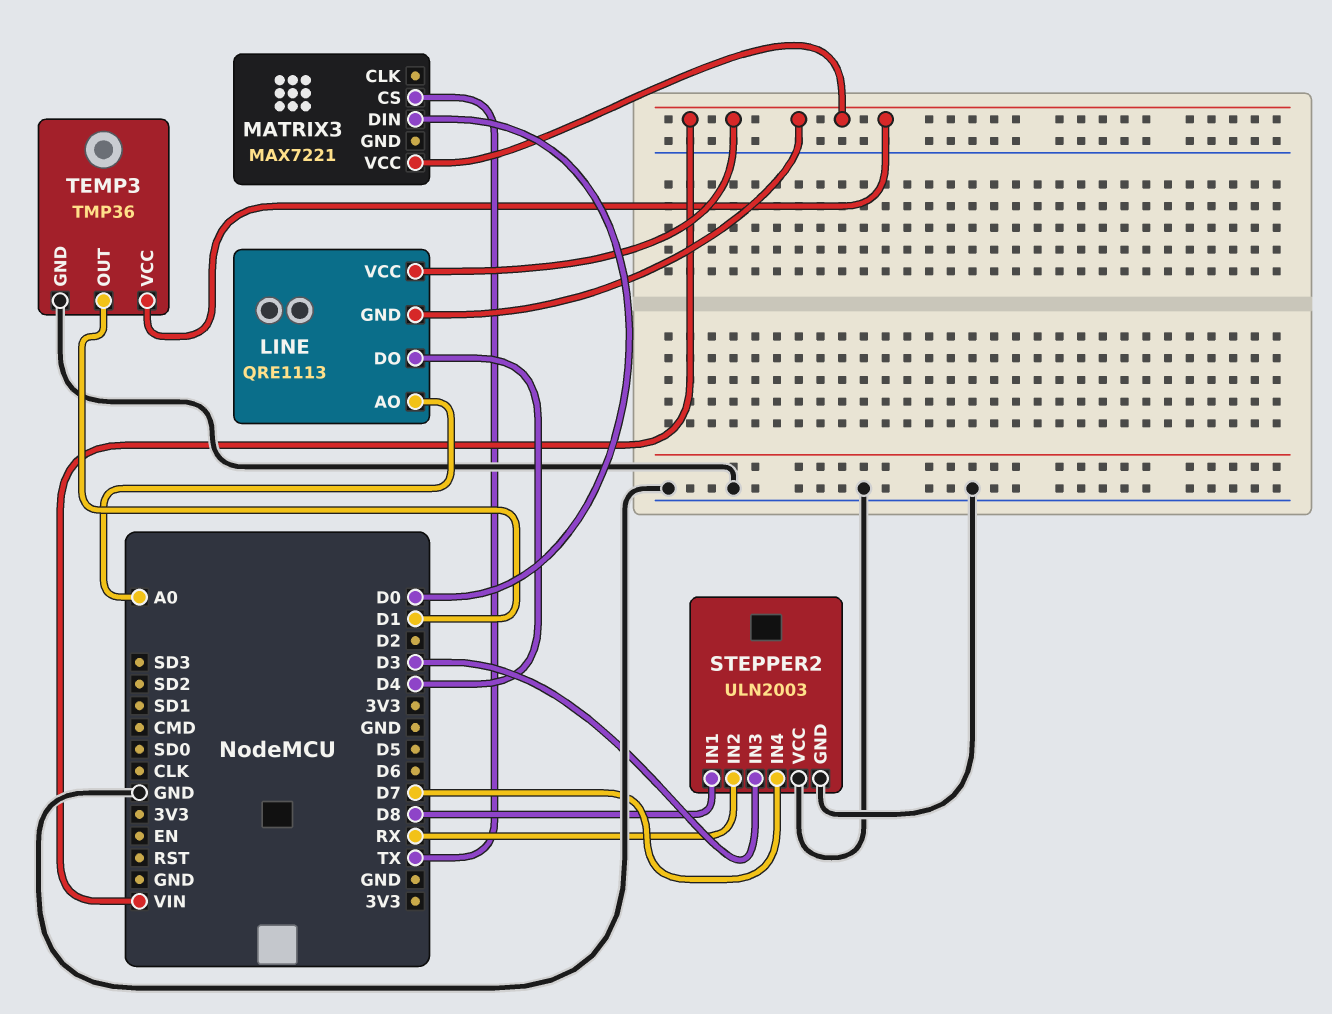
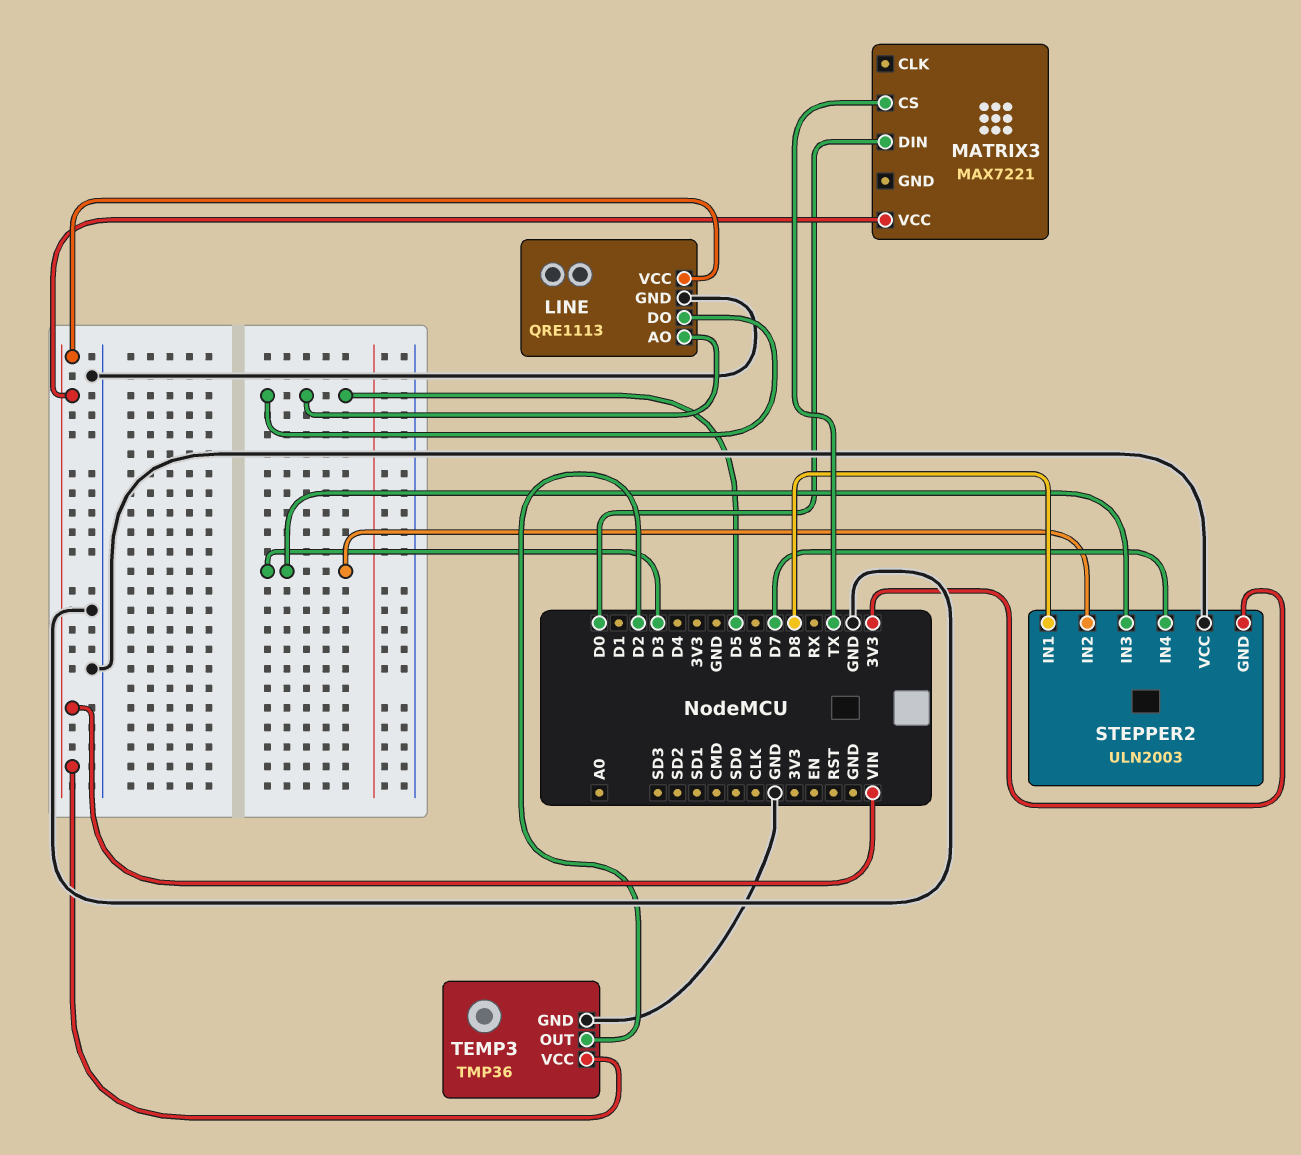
LINE pin AO: A0 -> D5
LINE pin DO: D4 -> D5
LINE pin GND: VIN -> GND
STEPPER2 pin GND: GND -> 3V3
STEPPER2 pin IN2: RX -> D3
TEMP3 pin OUT: D1 -> D2

